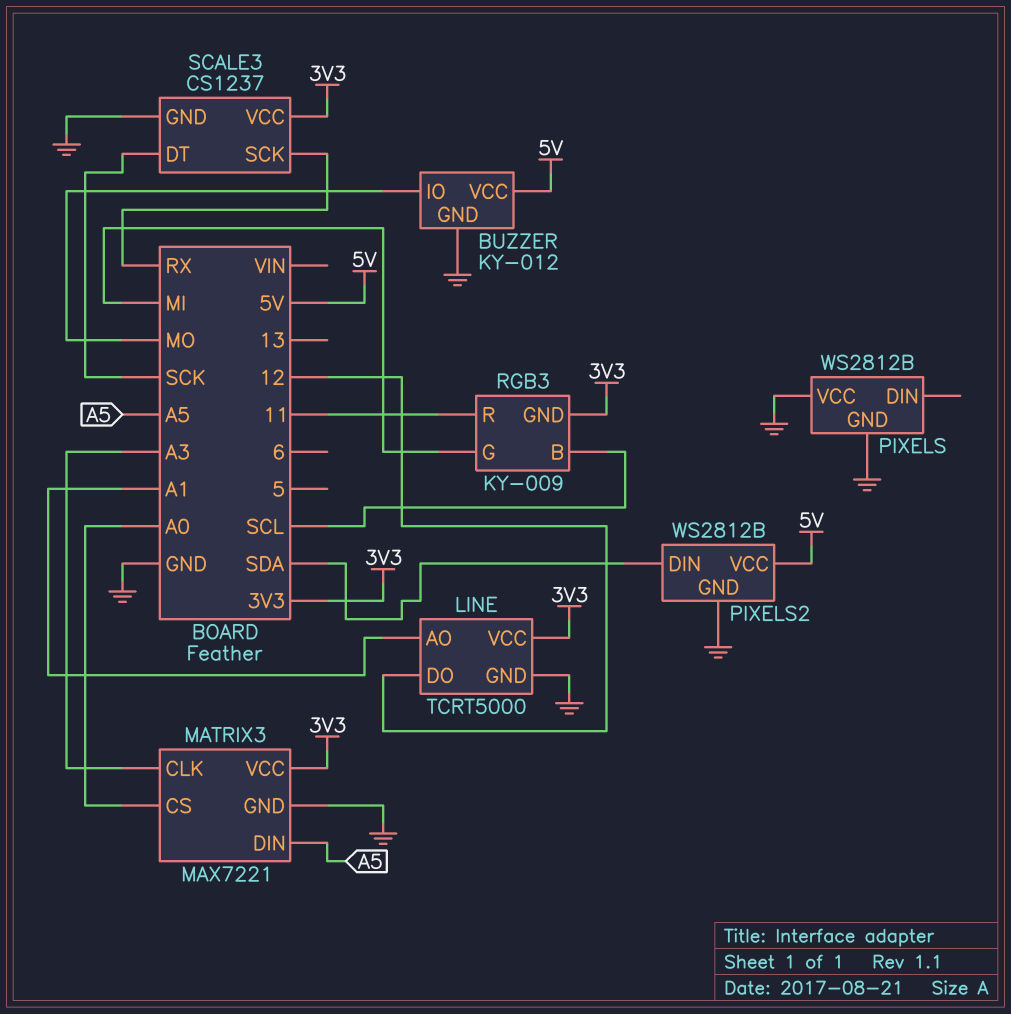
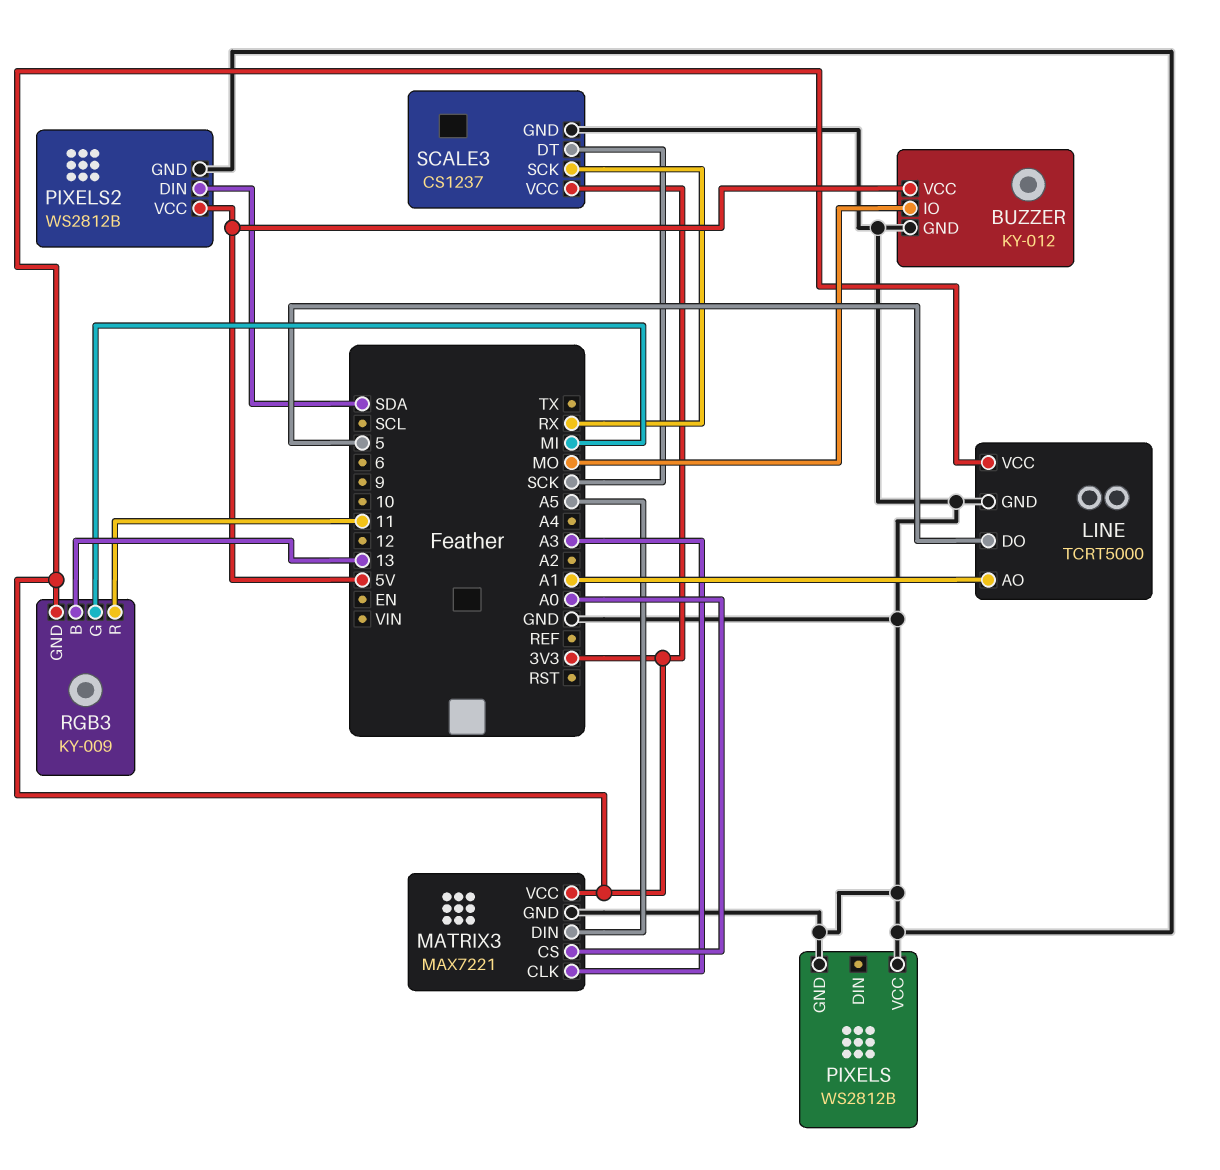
LINE pin DO: 12 -> 5
RGB3 pin B: SCL -> 13

